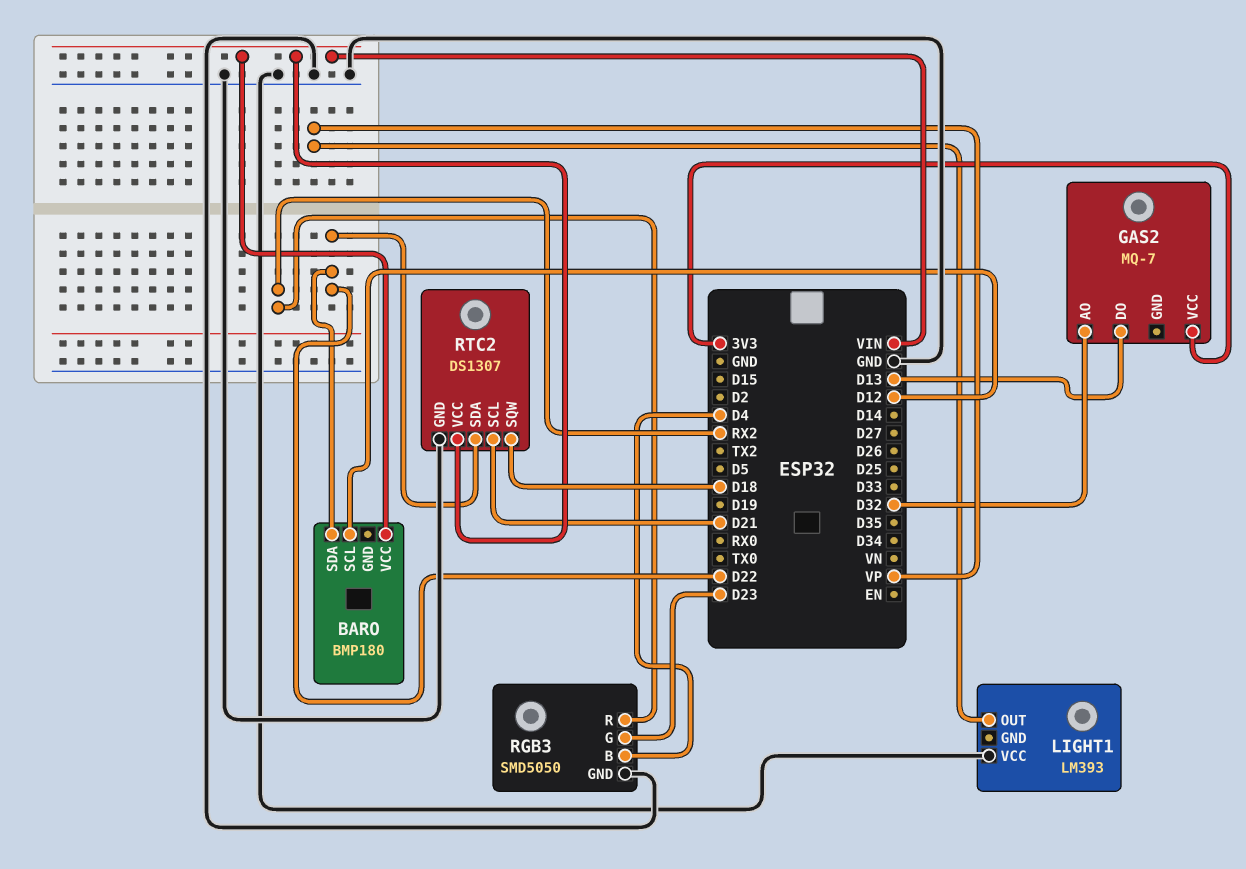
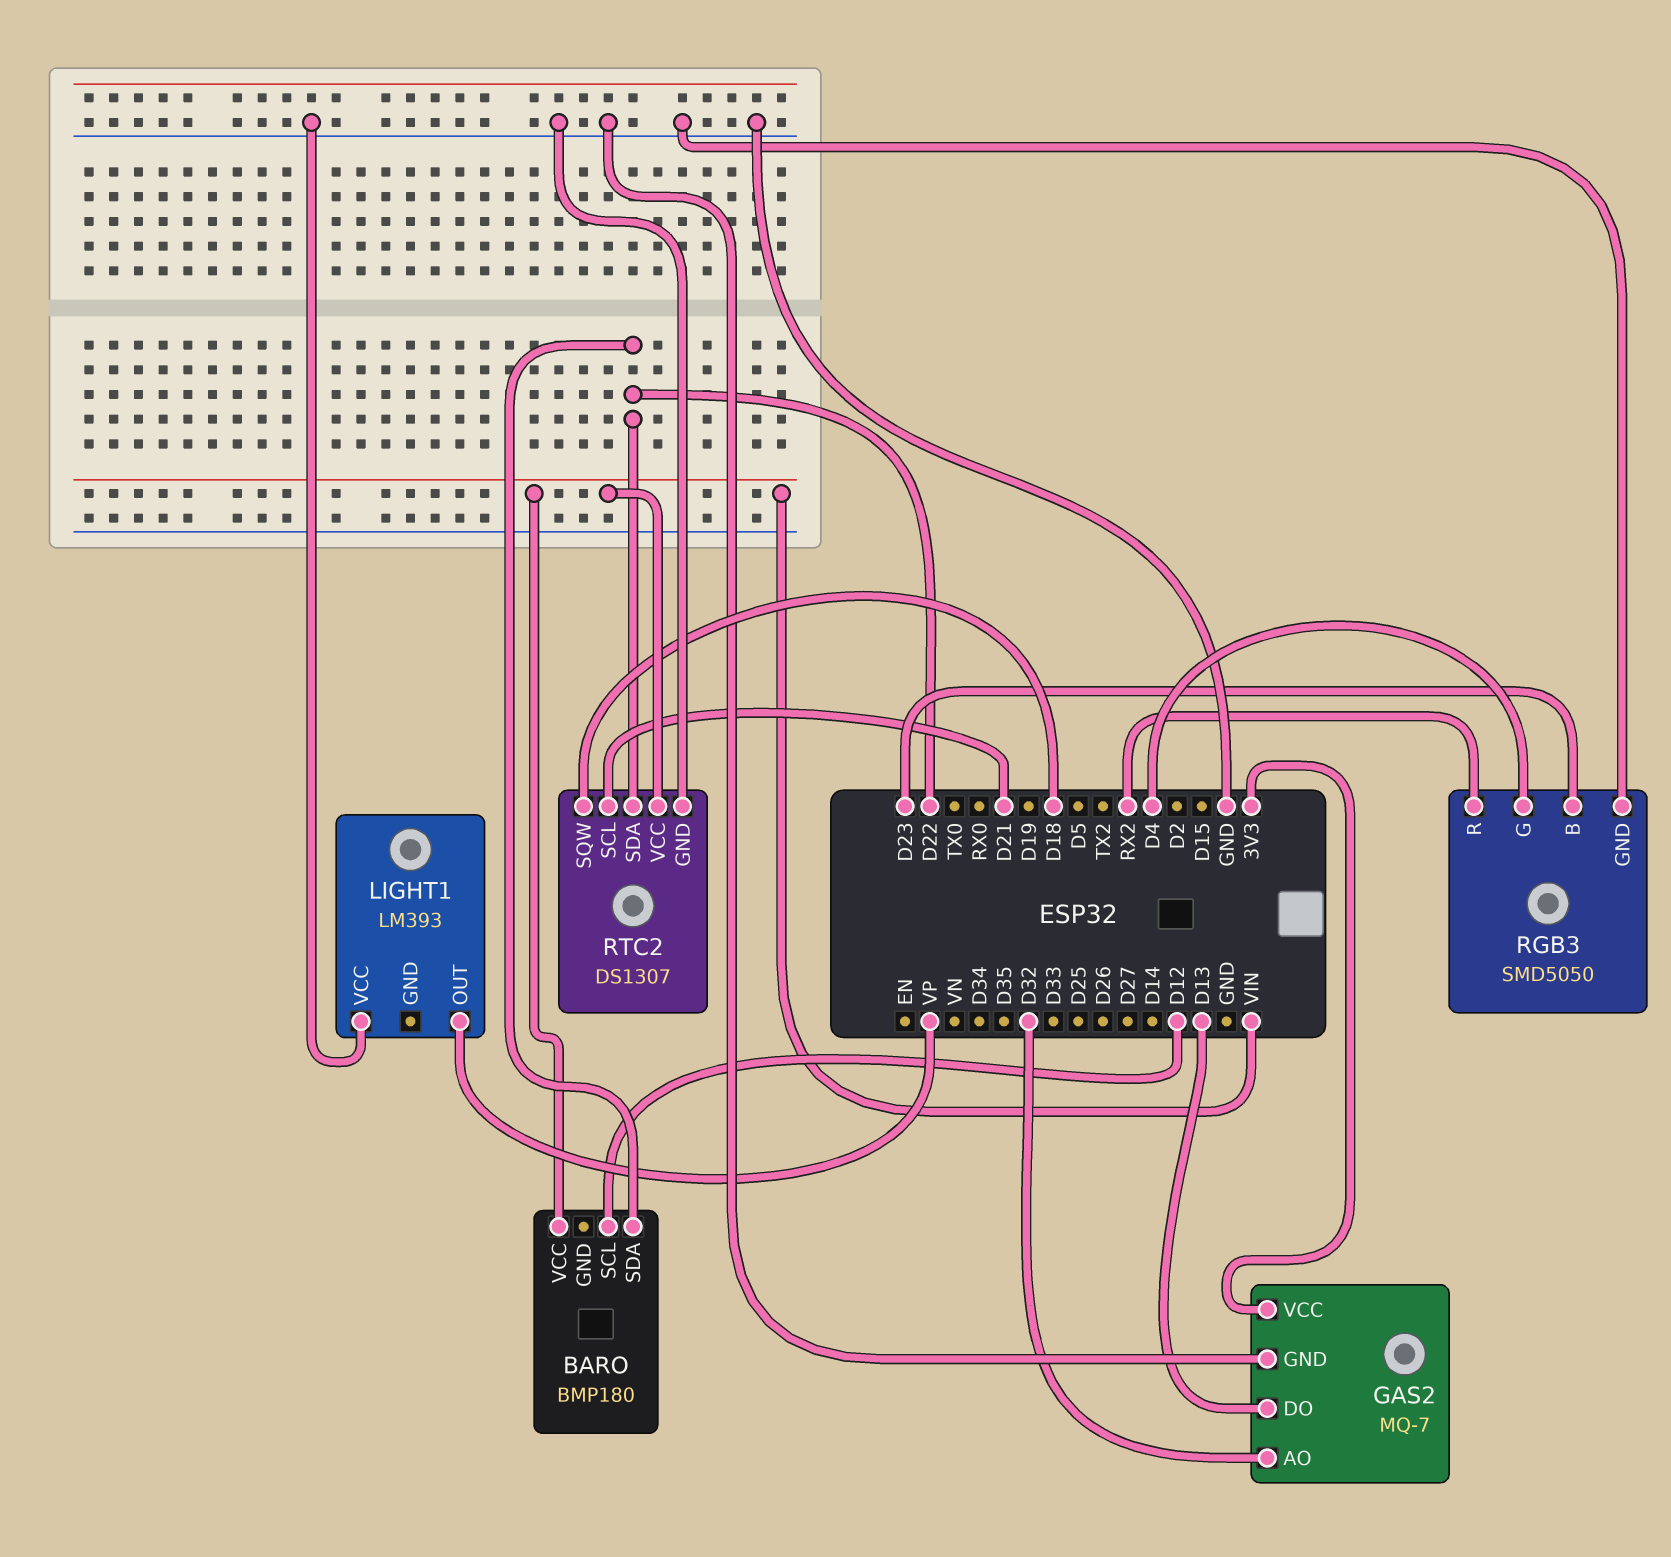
GAS2 pin GND: none -> GND
RGB3 pin B: D4 -> D23
RGB3 pin G: D23 -> D4

